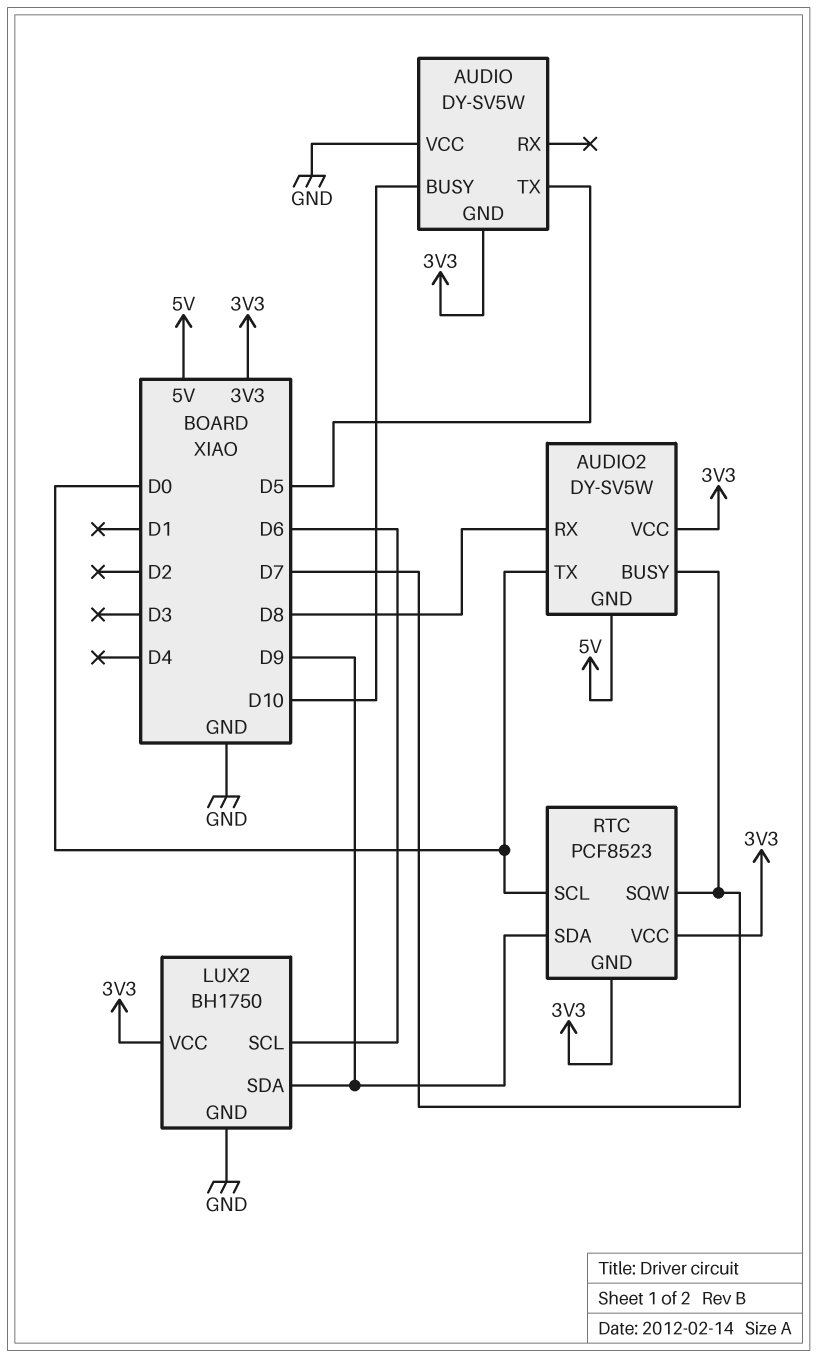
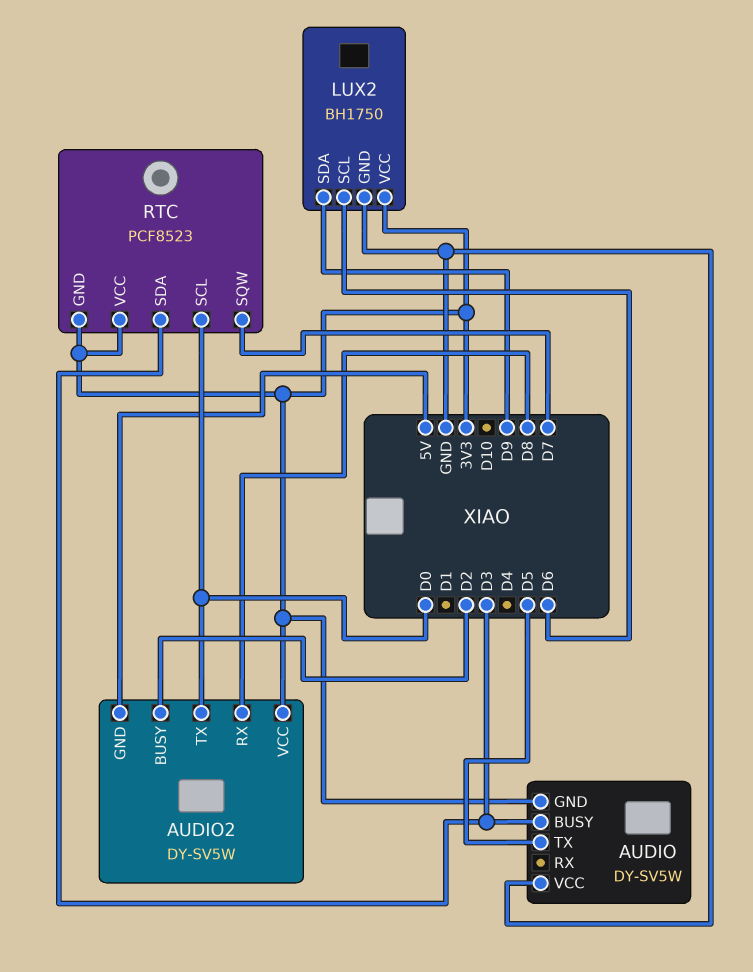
AUDIO pin BUSY: D10 -> D3
AUDIO2 pin BUSY: D7 -> D2
RTC pin SDA: D9 -> D3

